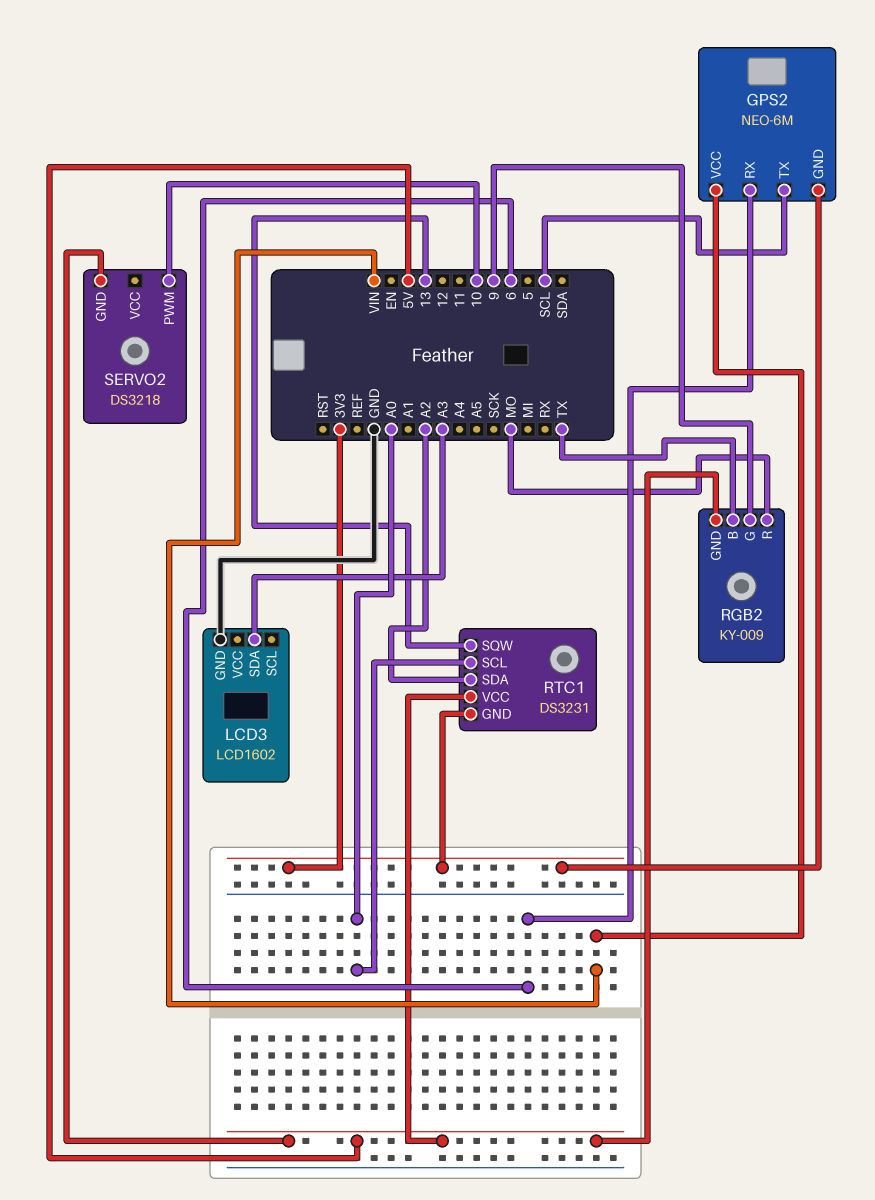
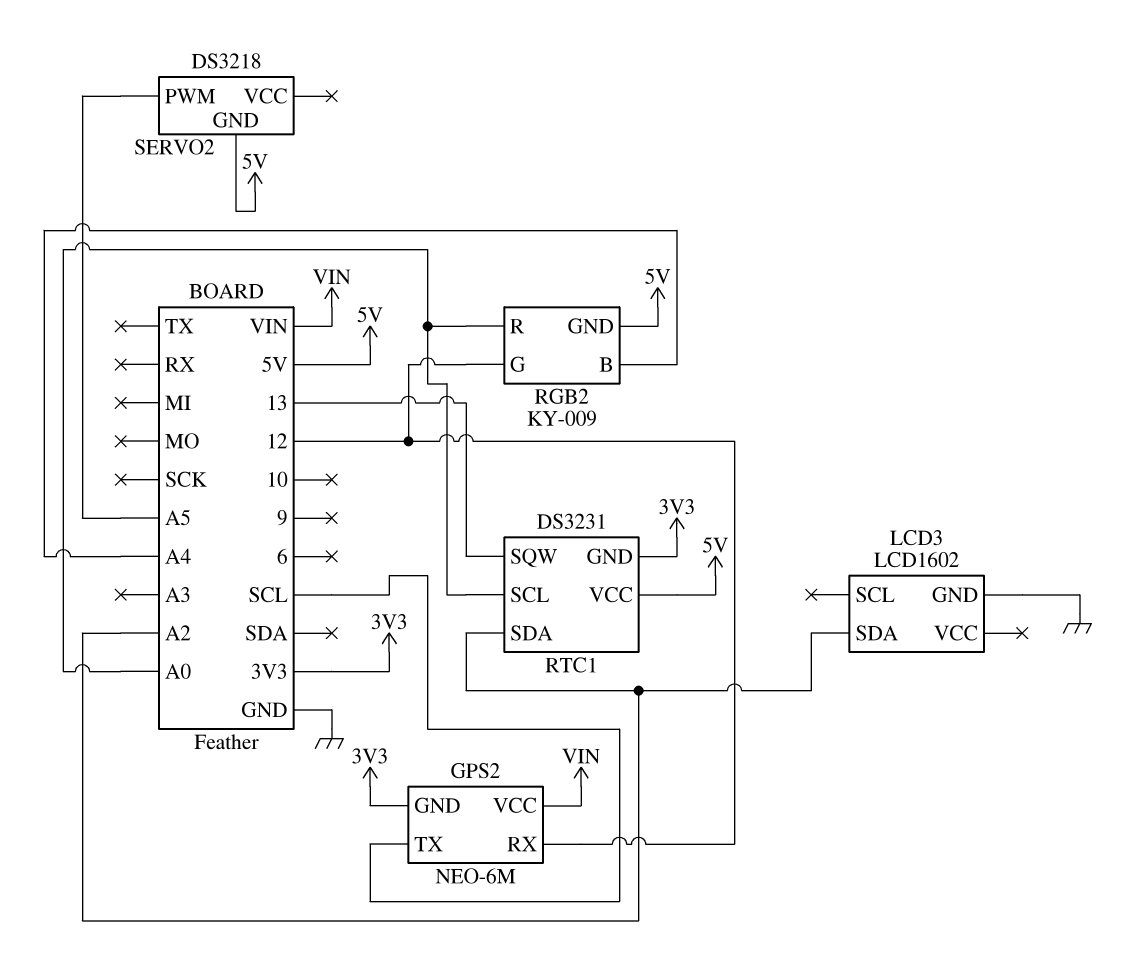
GPS2 pin RX: 6 -> 12
LCD3 pin SDA: A3 -> A2
RGB2 pin B: TX -> A4
RGB2 pin G: 9 -> 12
RGB2 pin R: MO -> A0
SERVO2 pin PWM: 10 -> A5

